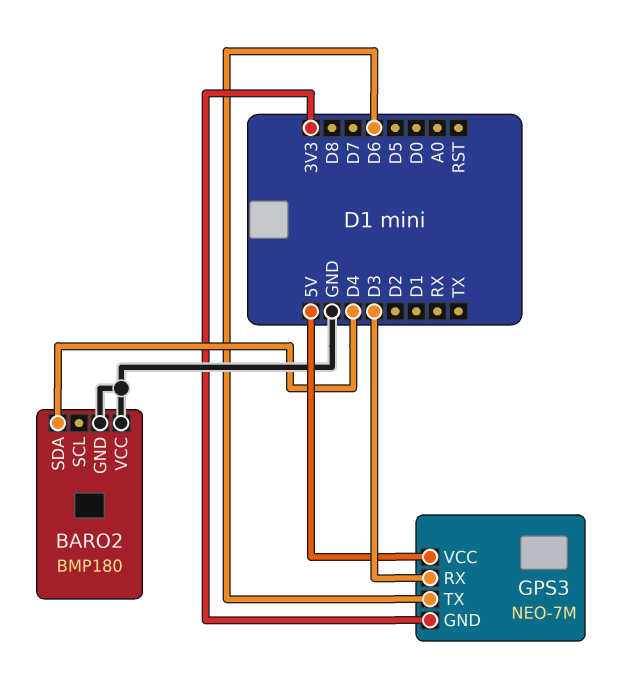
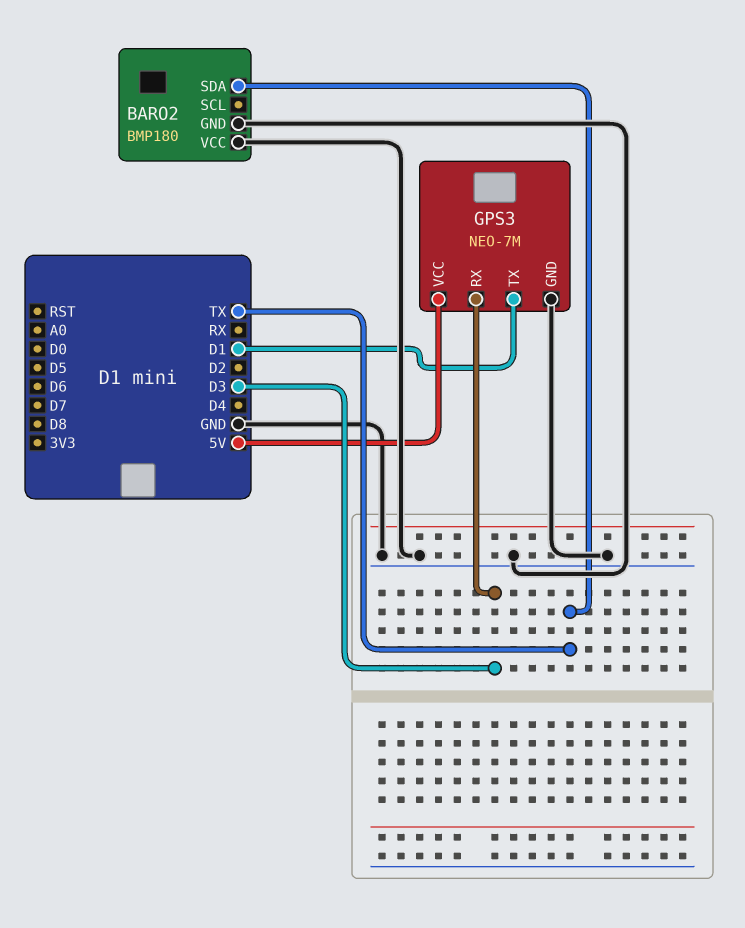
BARO2 pin SDA: D4 -> TX
GPS3 pin GND: 3V3 -> GND
GPS3 pin TX: D6 -> D1

